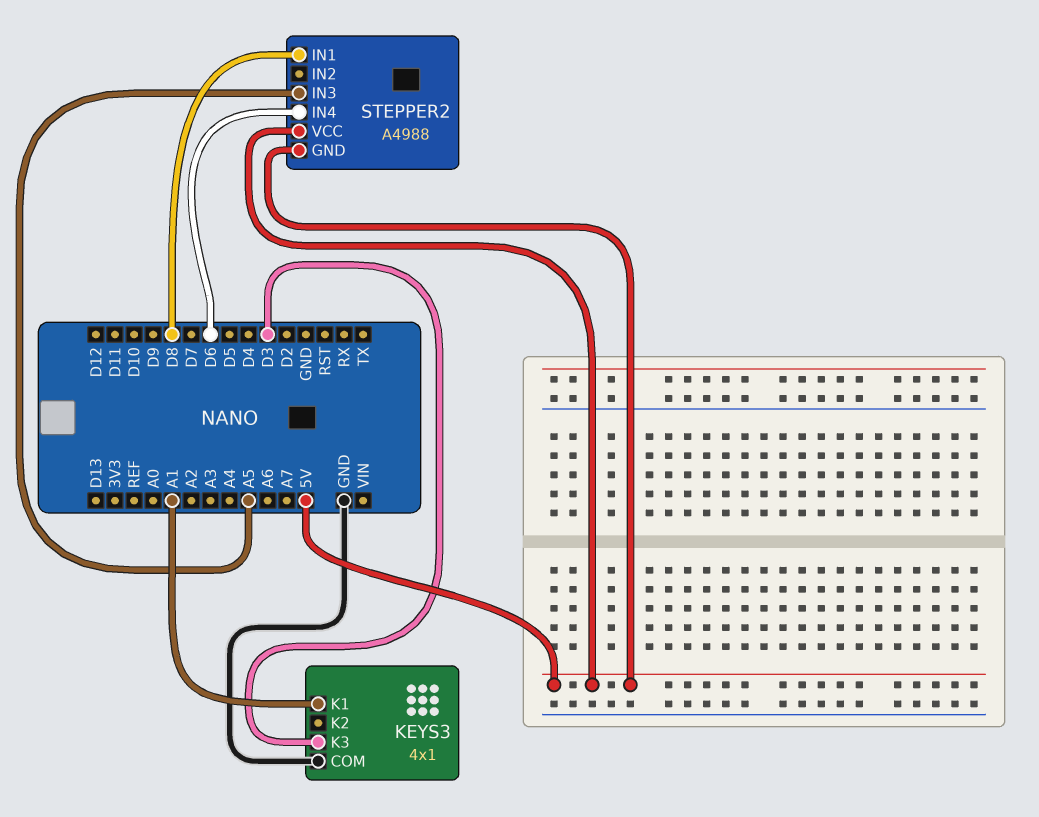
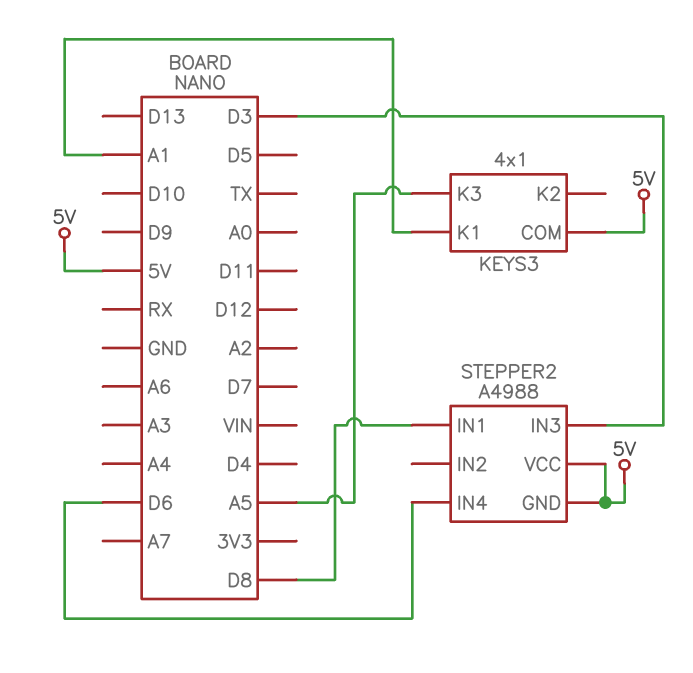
KEYS3 pin COM: GND -> 5V
KEYS3 pin K3: D3 -> A5
STEPPER2 pin IN3: A5 -> D3

